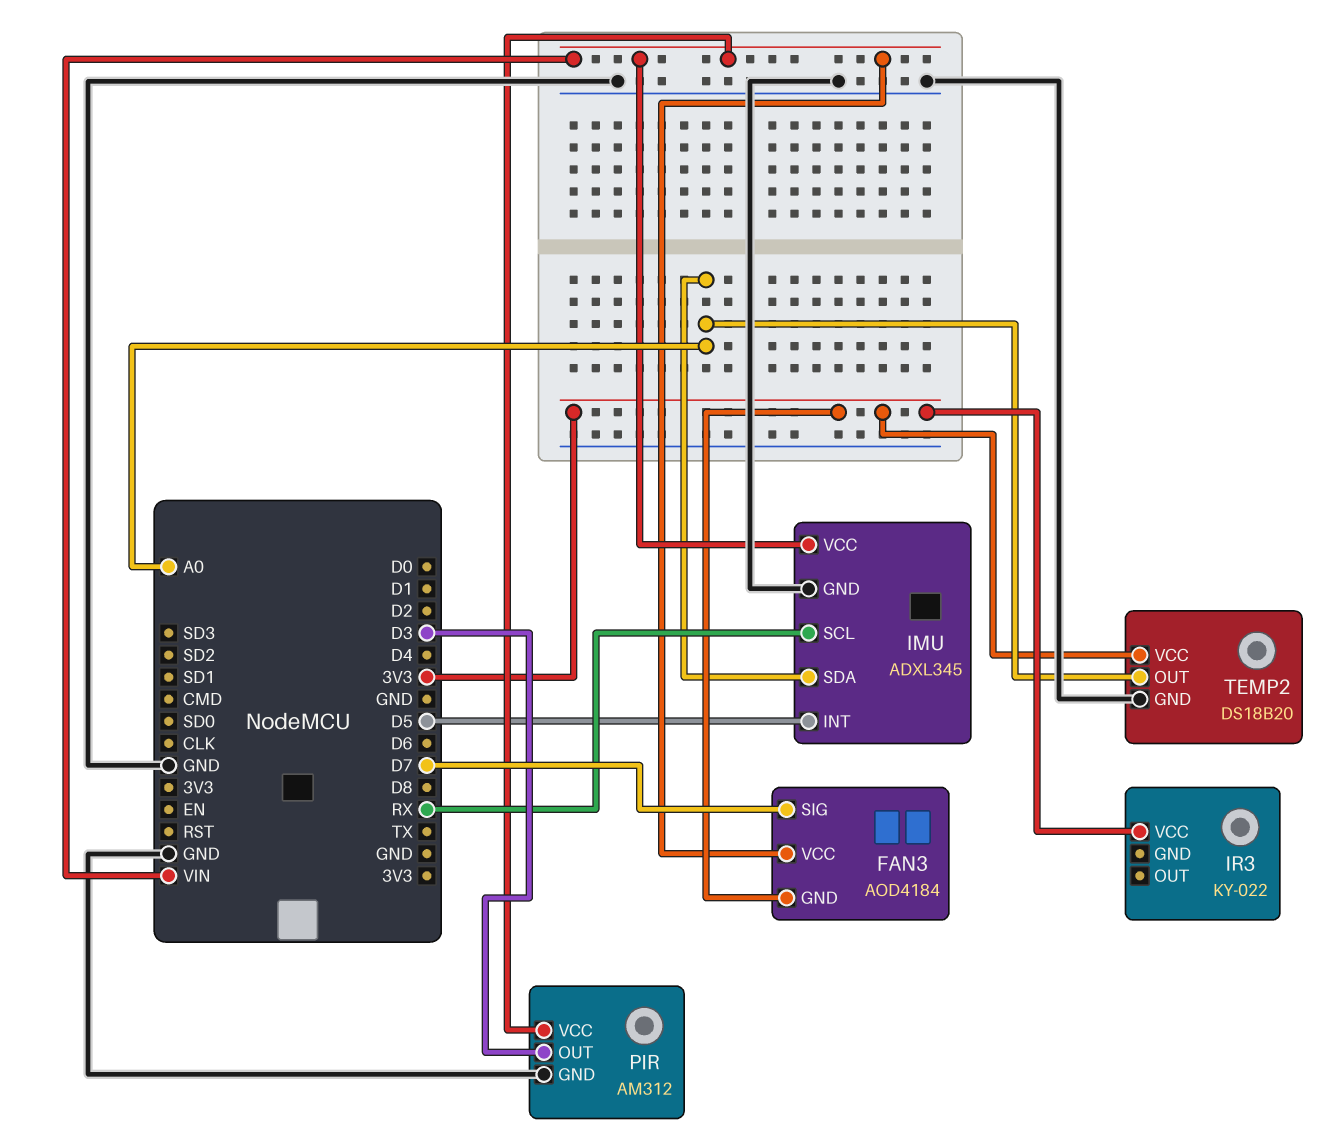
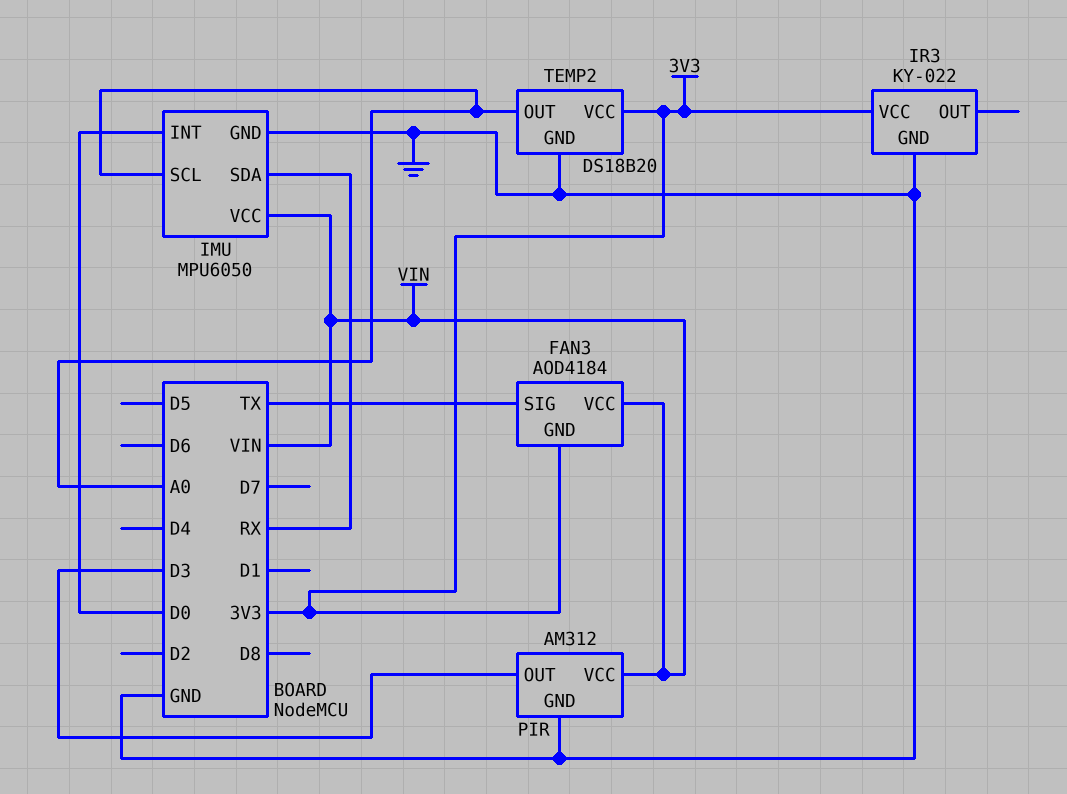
FAN3 pin SIG: D7 -> TX
IMU: ADXL345 -> MPU6050
IMU pin INT: D5 -> D0
IMU pin SCL: RX -> A0
IMU pin SDA: A0 -> RX
IR3 pin GND: none -> GND

